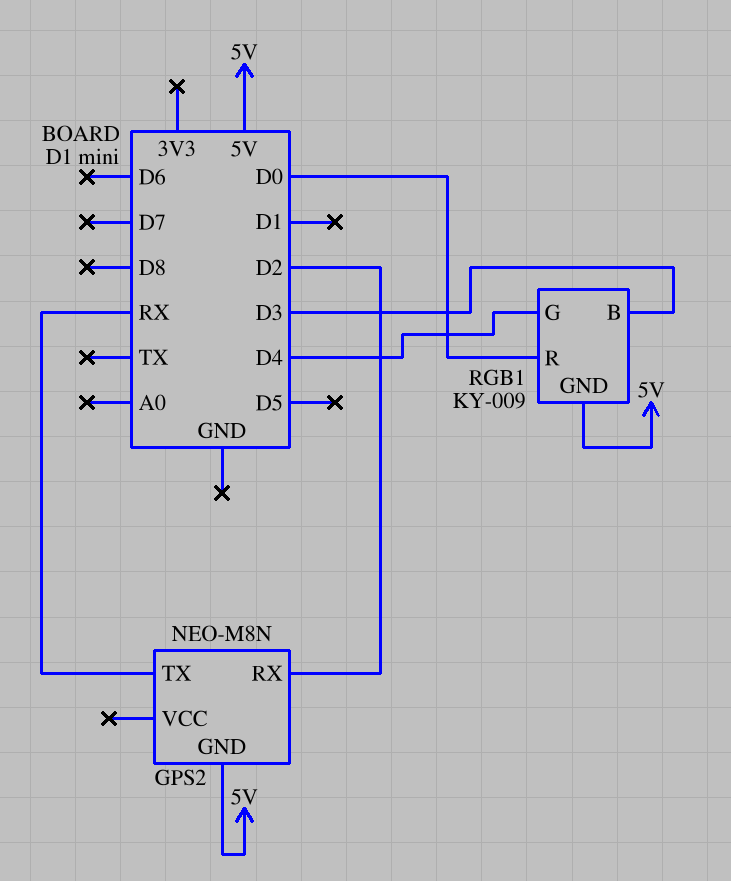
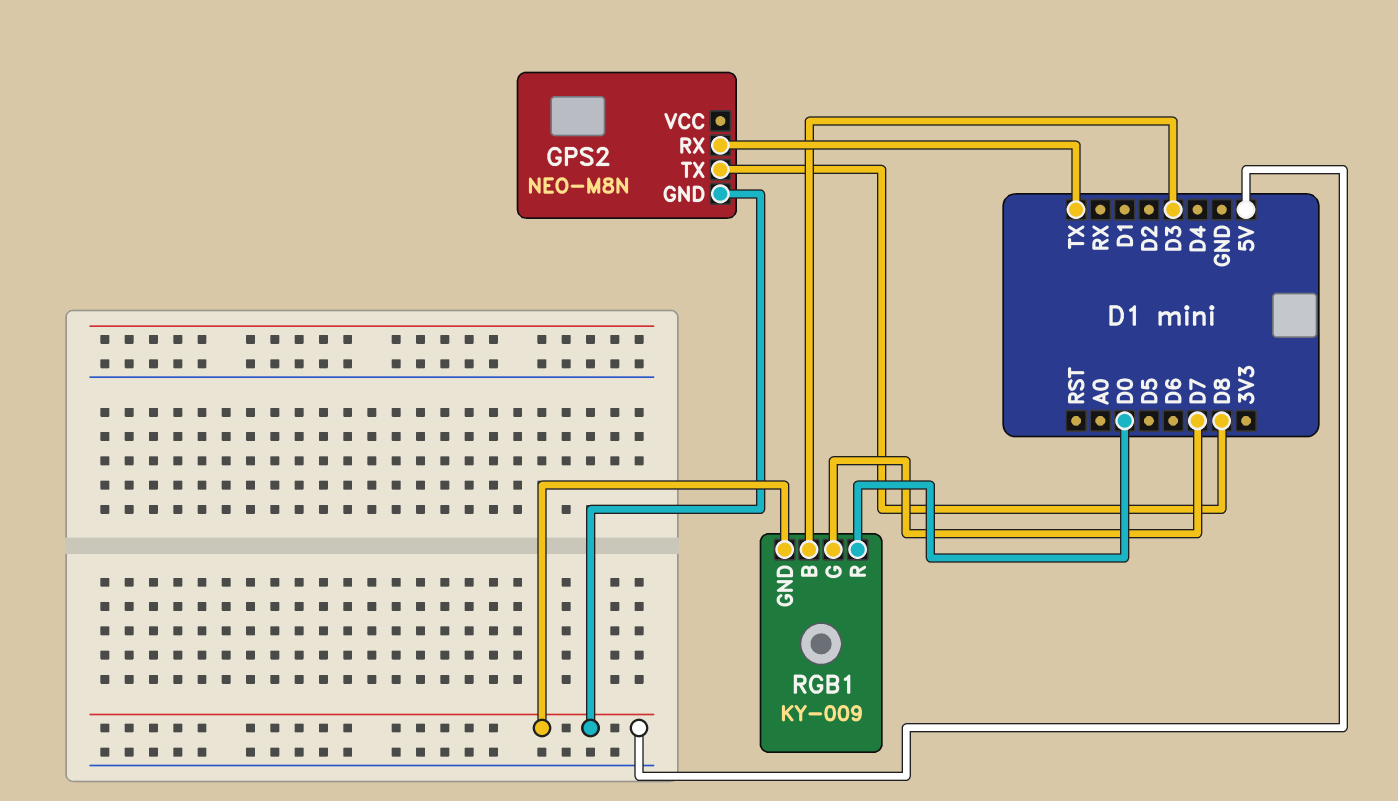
GPS2 pin RX: D2 -> TX
GPS2 pin TX: RX -> D8
RGB1 pin G: D4 -> D7

